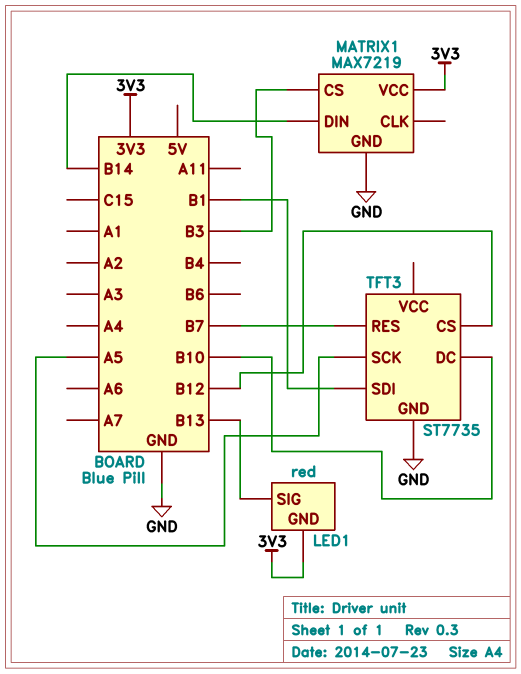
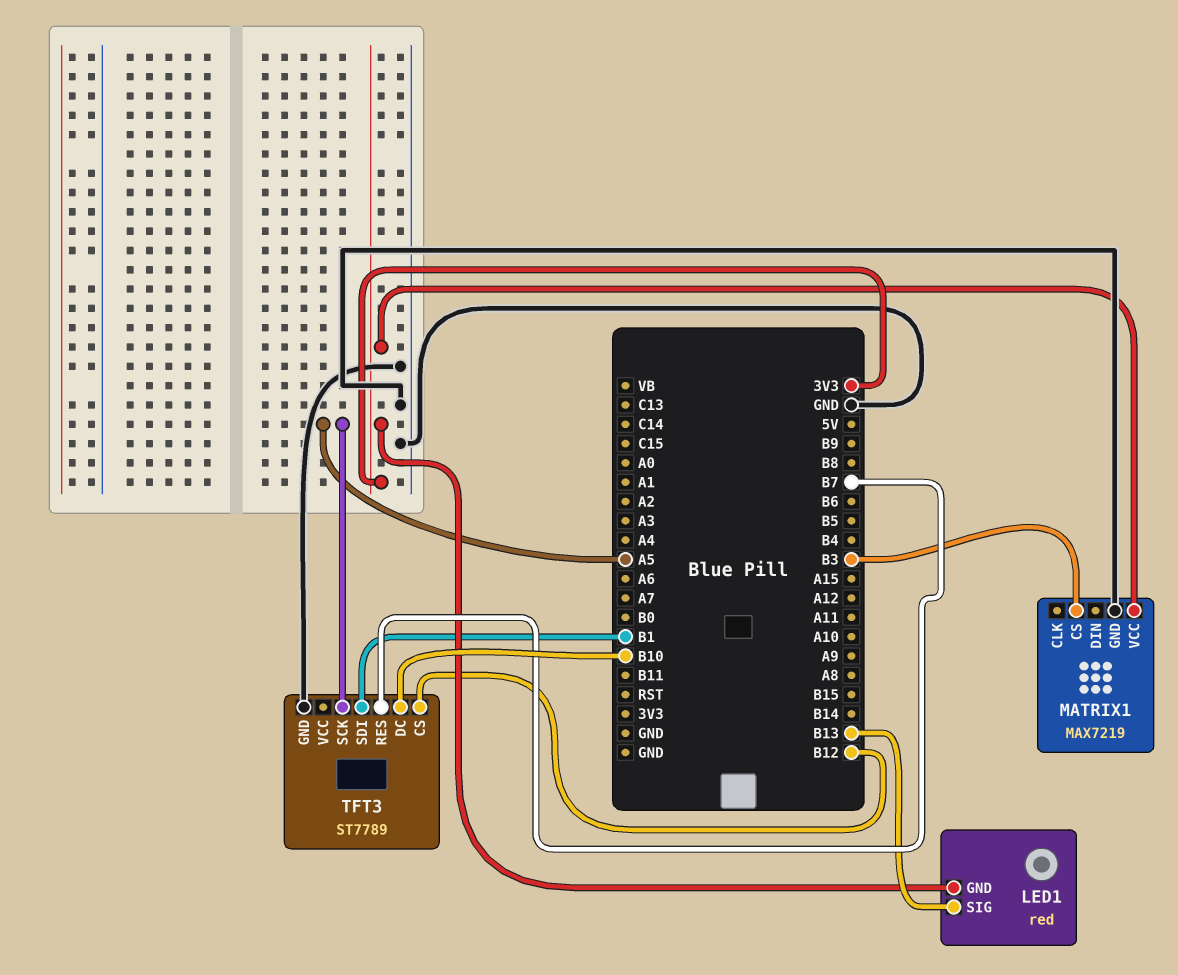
MATRIX1 pin DIN: B14 -> none
TFT3: ST7735 -> ST7789

